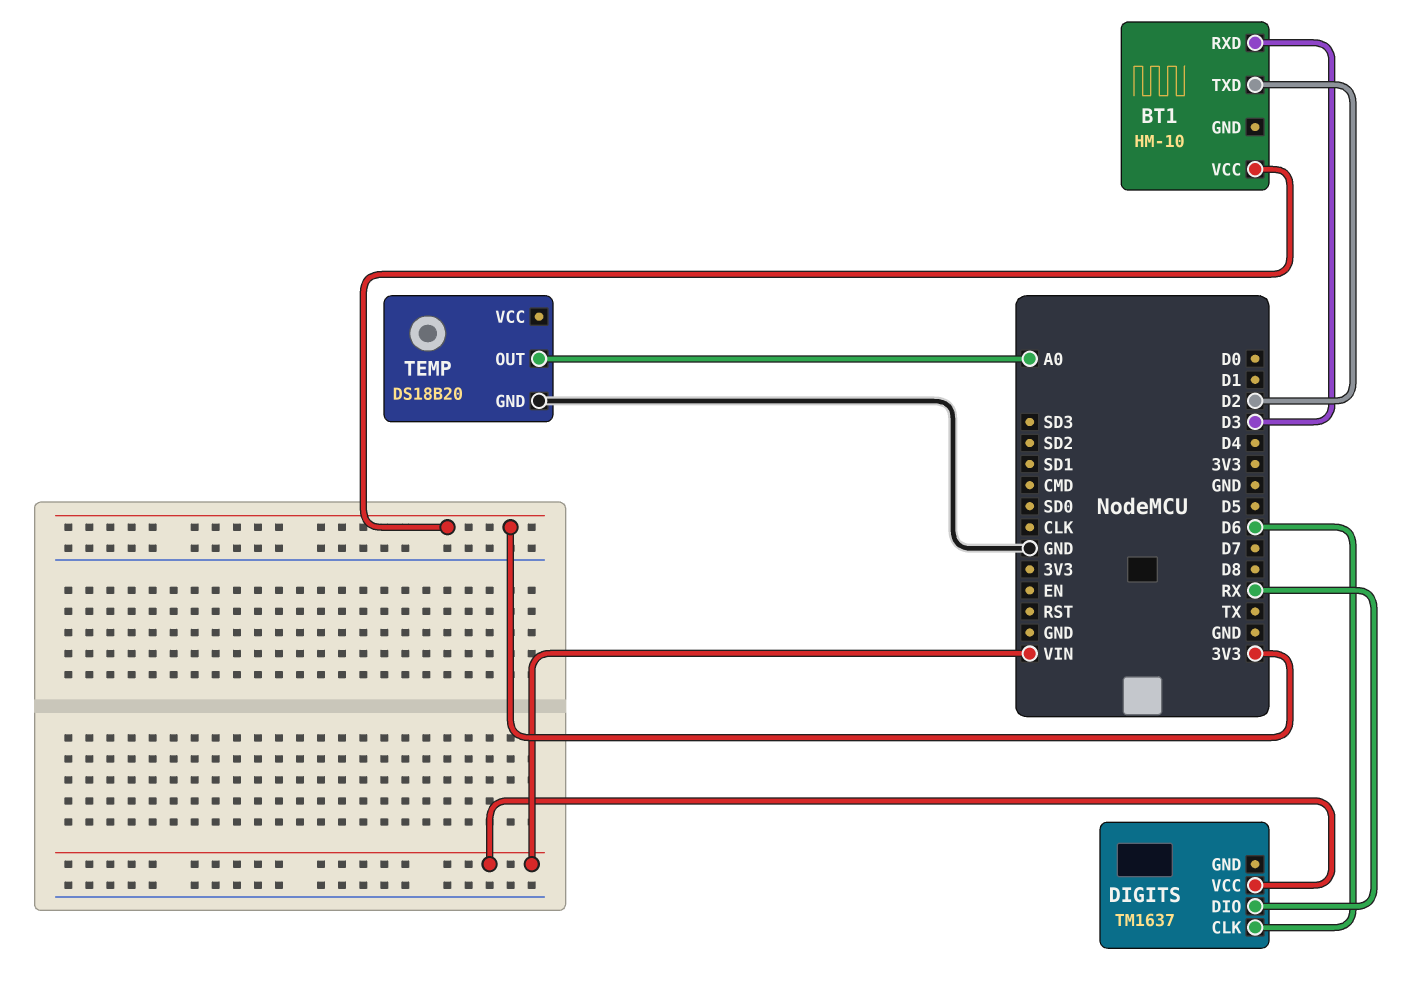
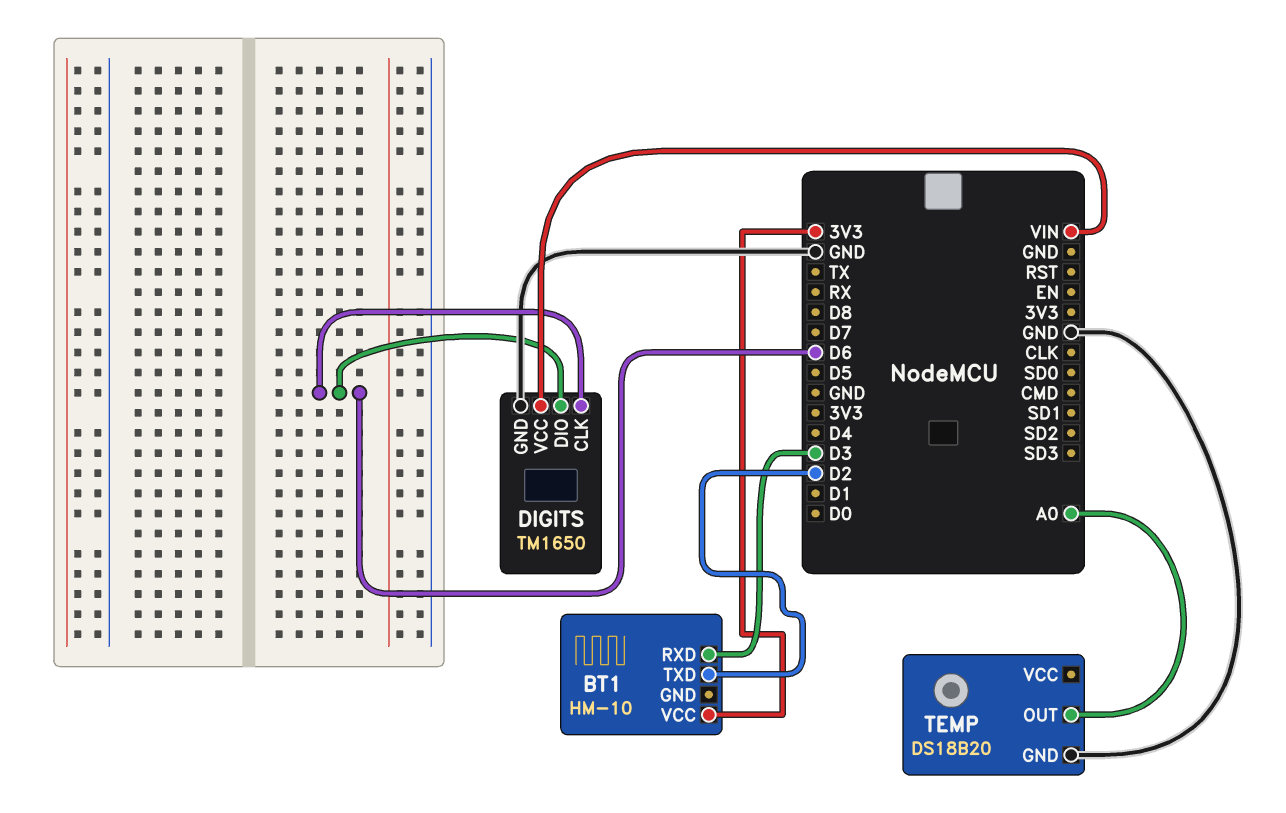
DIGITS: TM1637 -> TM1650
DIGITS pin DIO: RX -> D6
DIGITS pin GND: none -> GND

